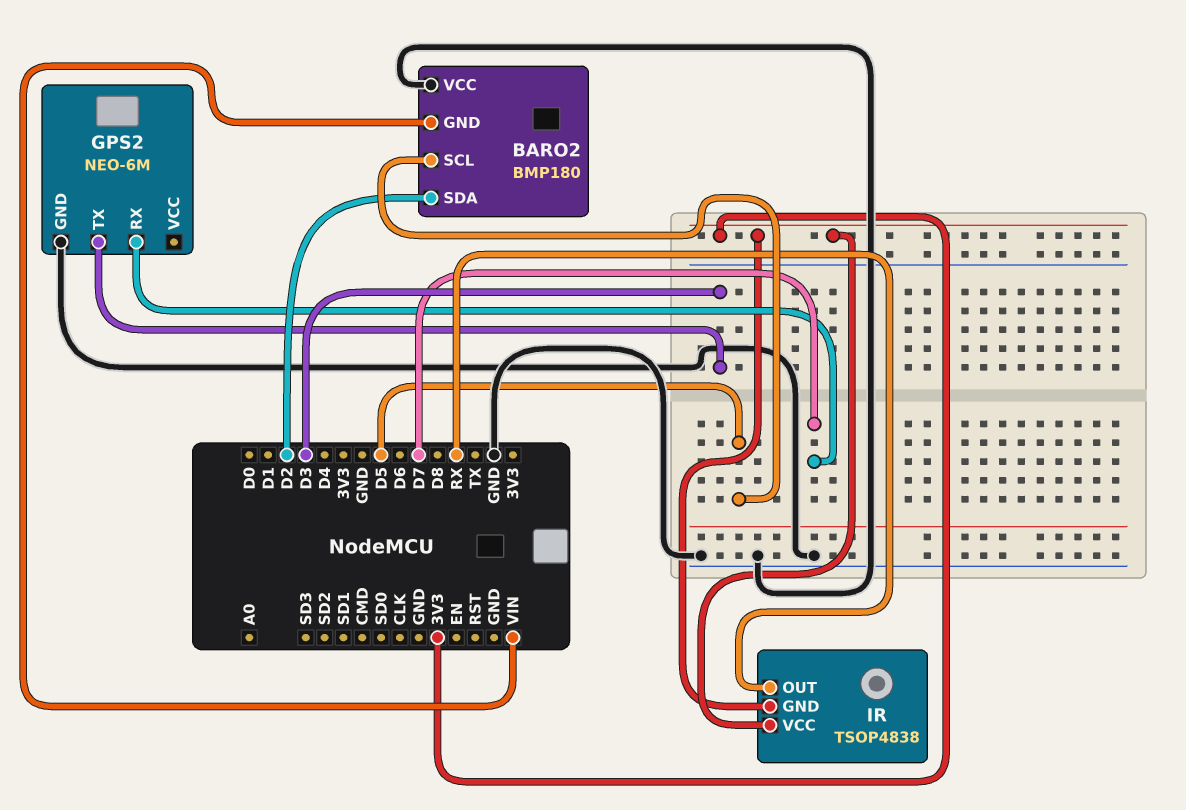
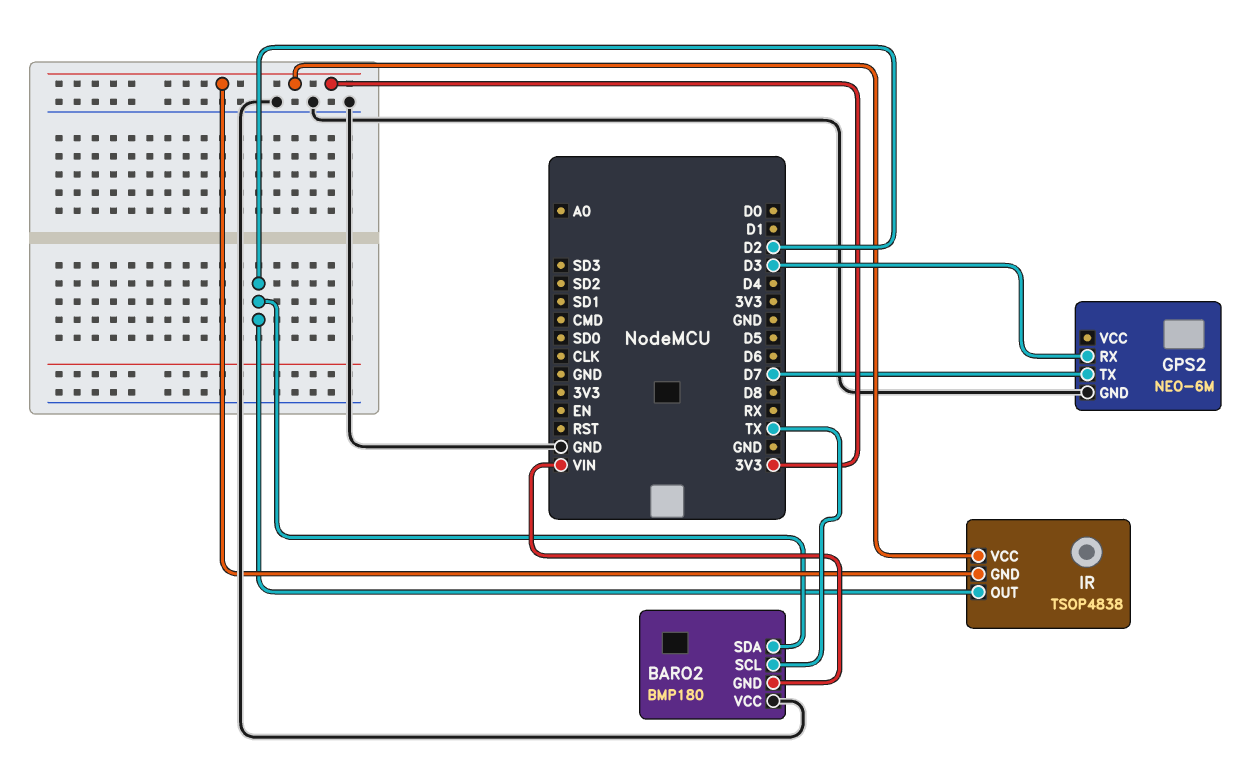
BARO2 pin SCL: D5 -> TX
GPS2 pin RX: D7 -> D3
GPS2 pin TX: D3 -> D7
IR pin OUT: RX -> D2

